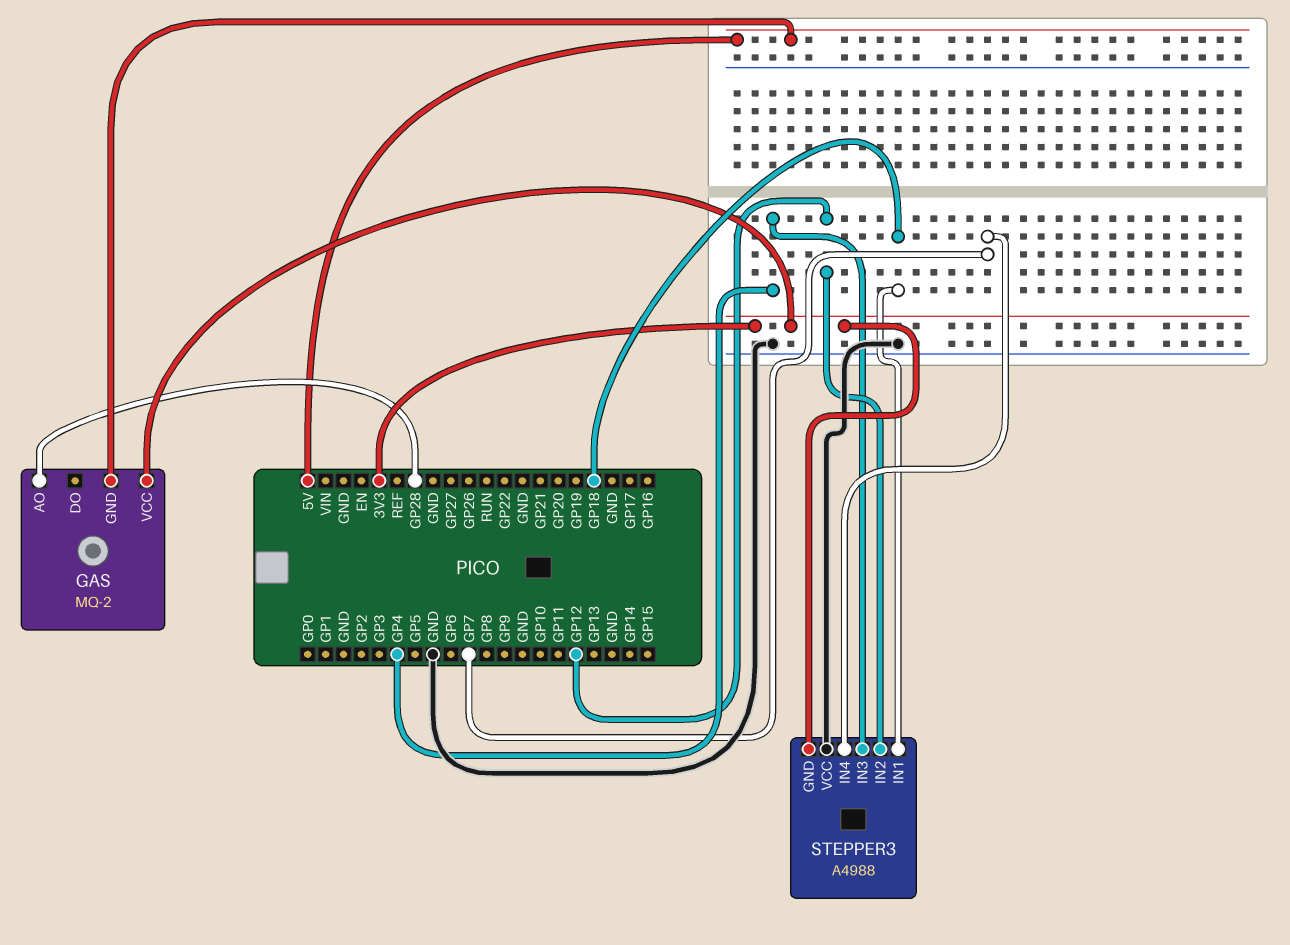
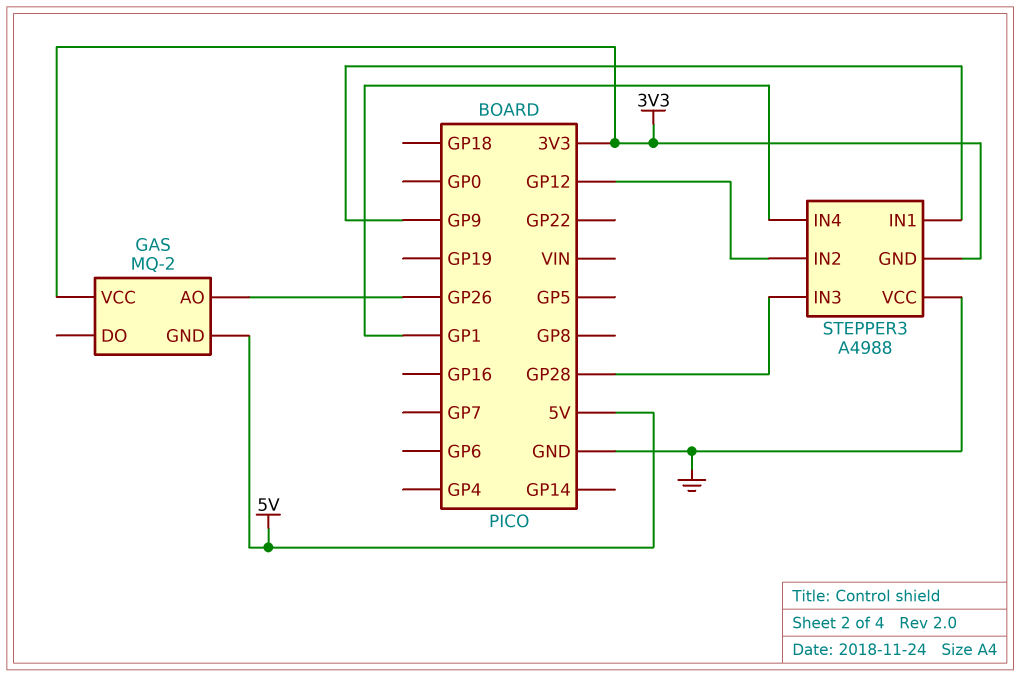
GAS pin AO: GP28 -> GP26
STEPPER3 pin IN1: GP18 -> GP9
STEPPER3 pin IN3: GP4 -> GP28
STEPPER3 pin IN4: GP7 -> GP1

